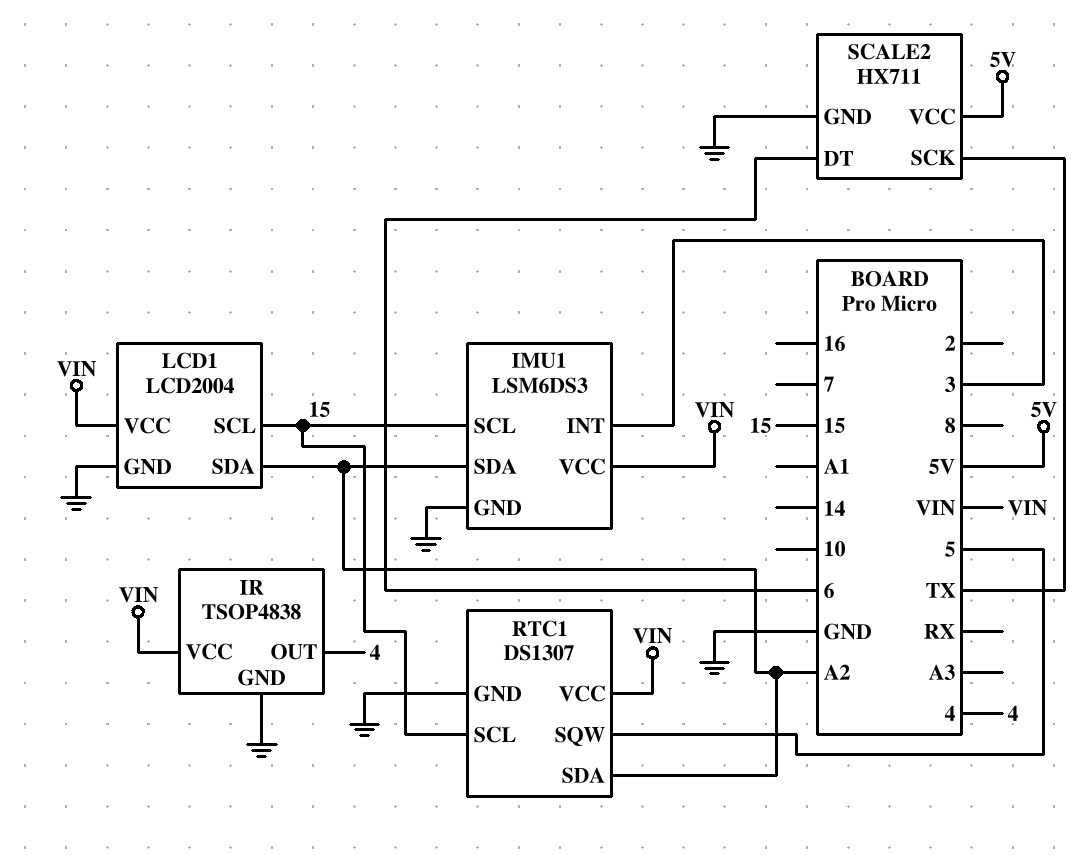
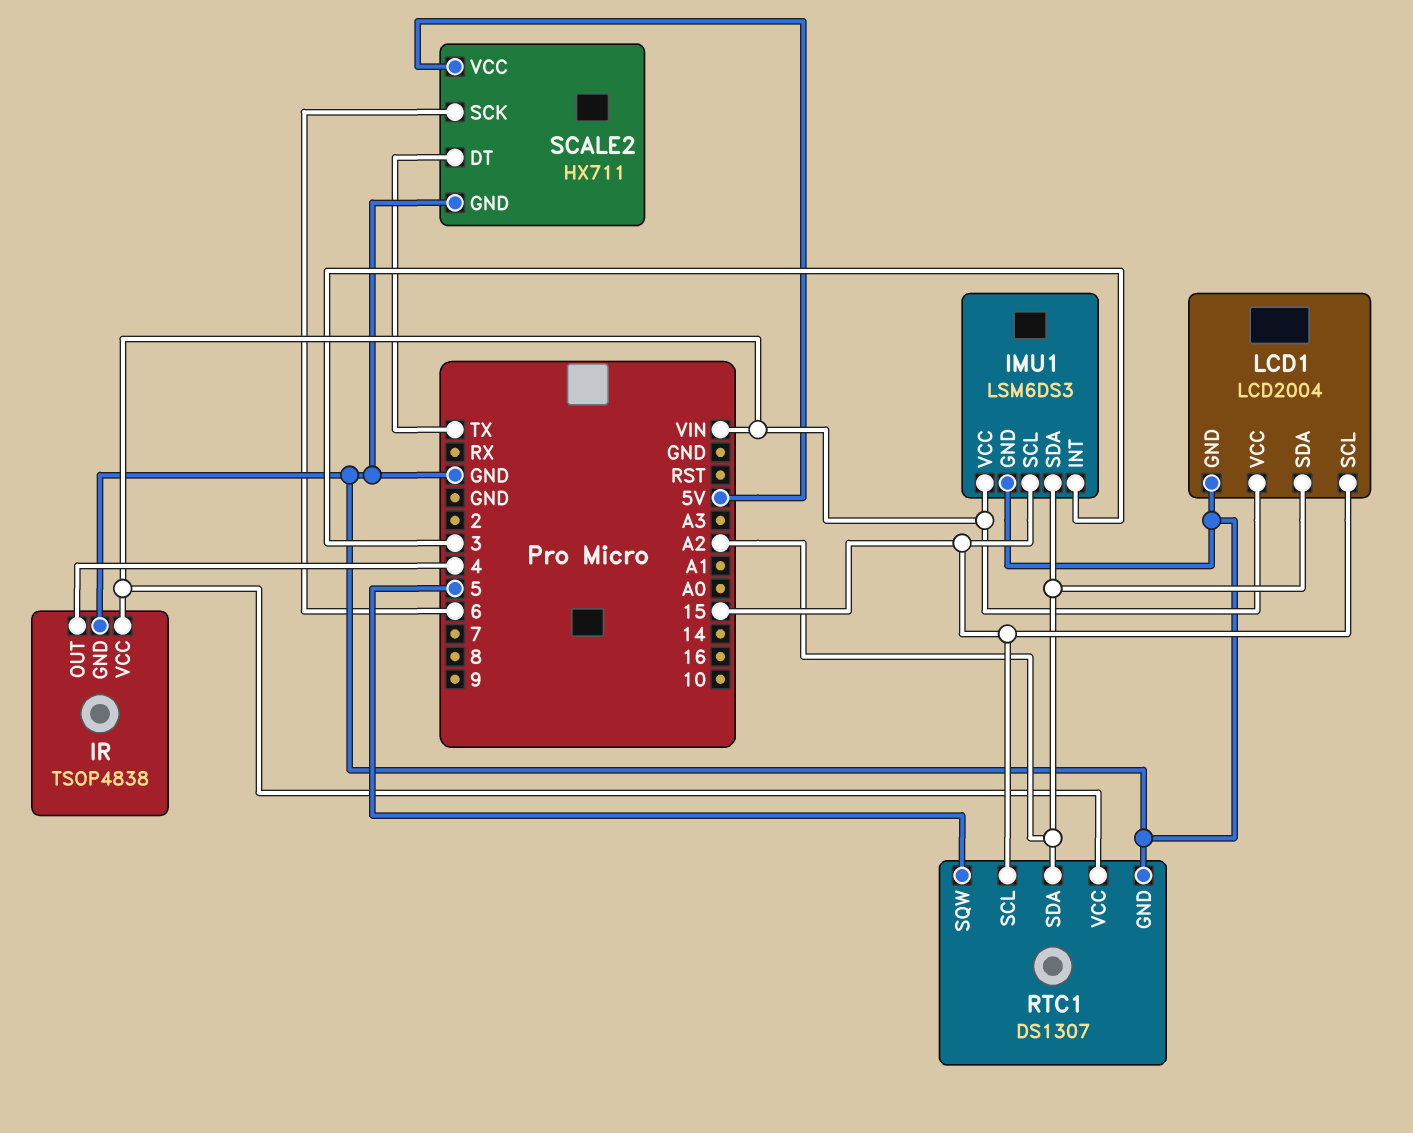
SCALE2 pin DT: 6 -> TX
SCALE2 pin SCK: TX -> 6

